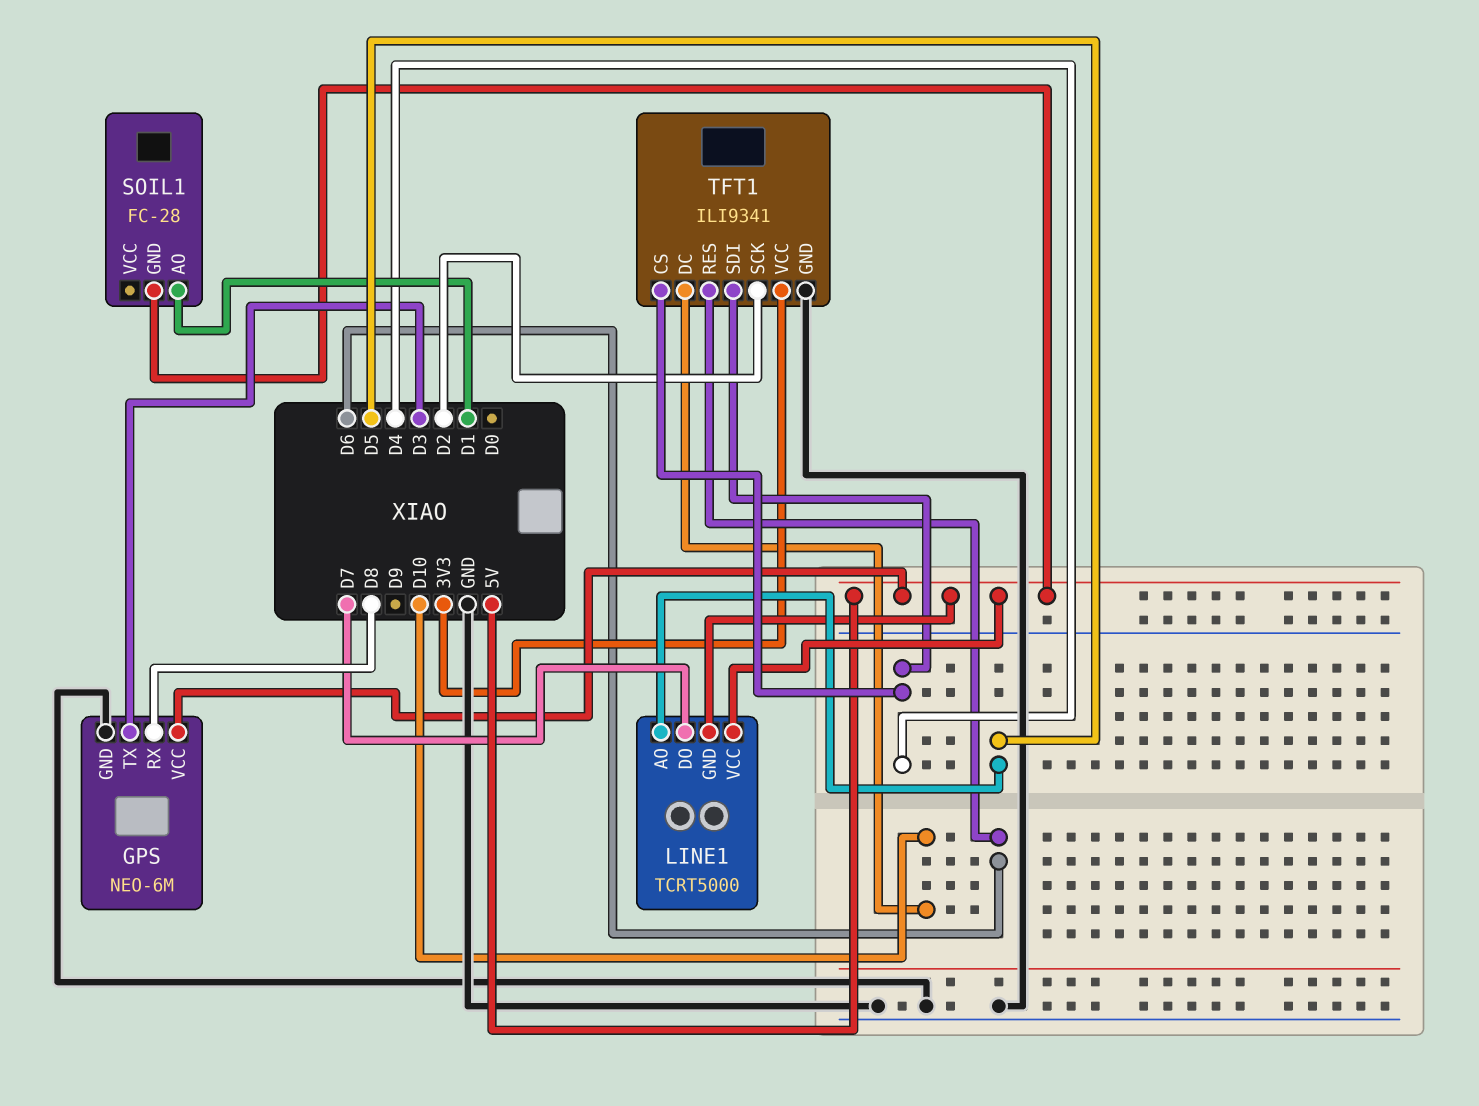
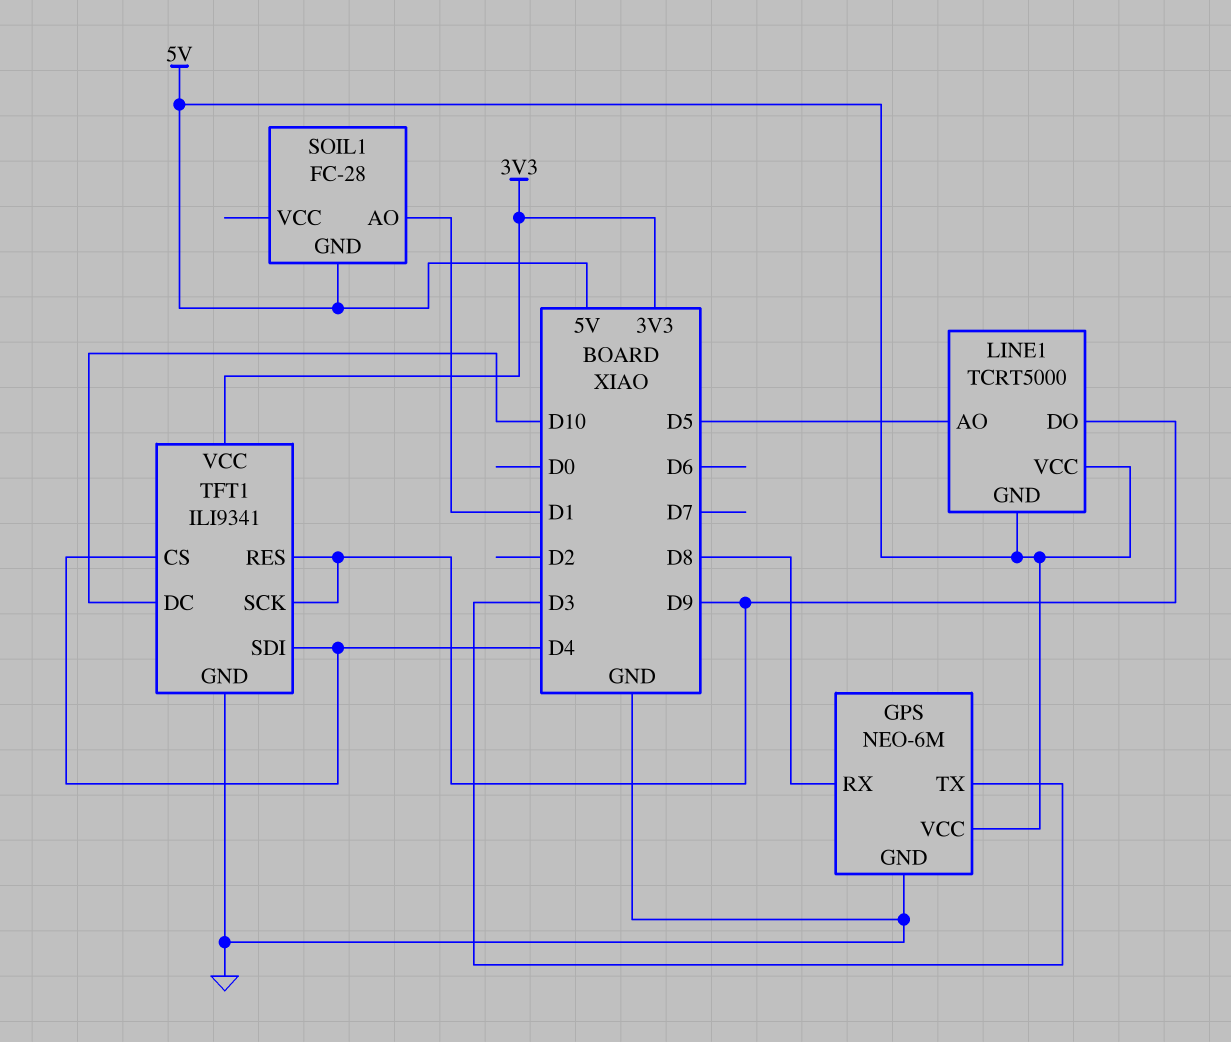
LINE1 pin DO: D7 -> D9
TFT1 pin RES: D6 -> D9
TFT1 pin SCK: D2 -> D9

